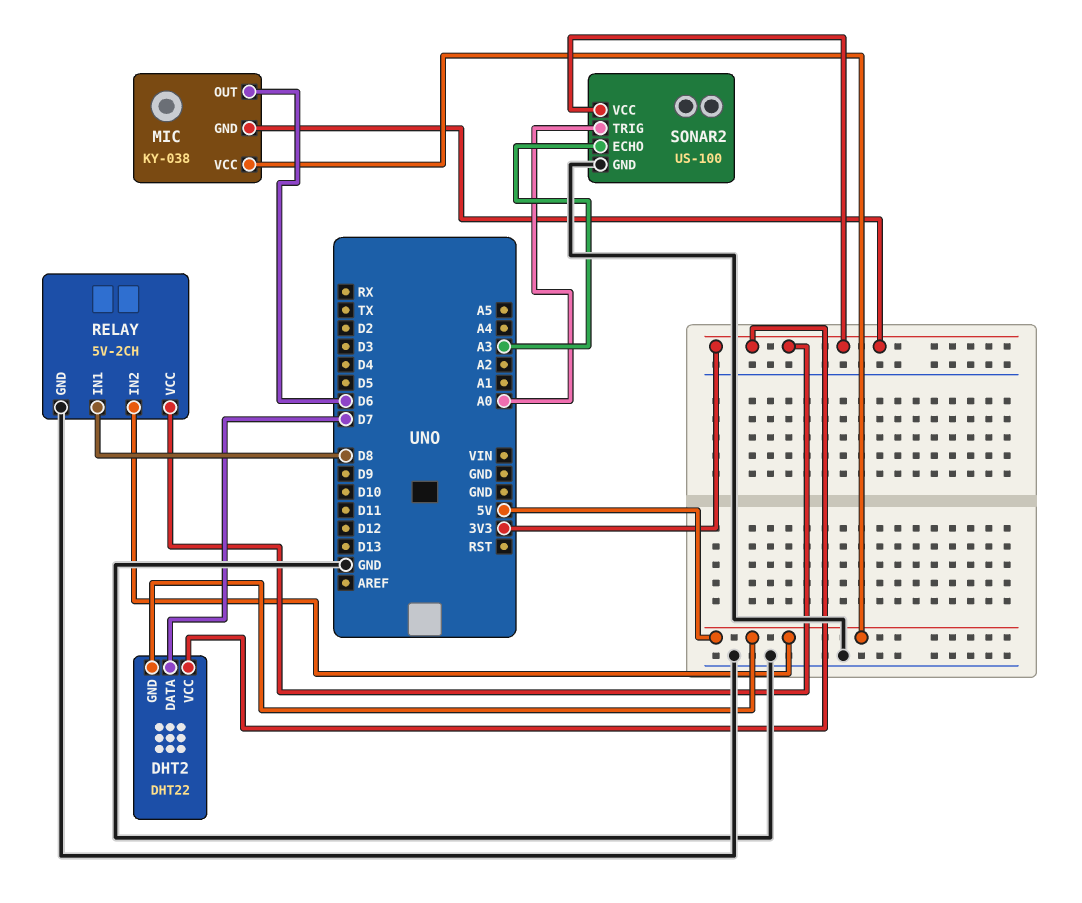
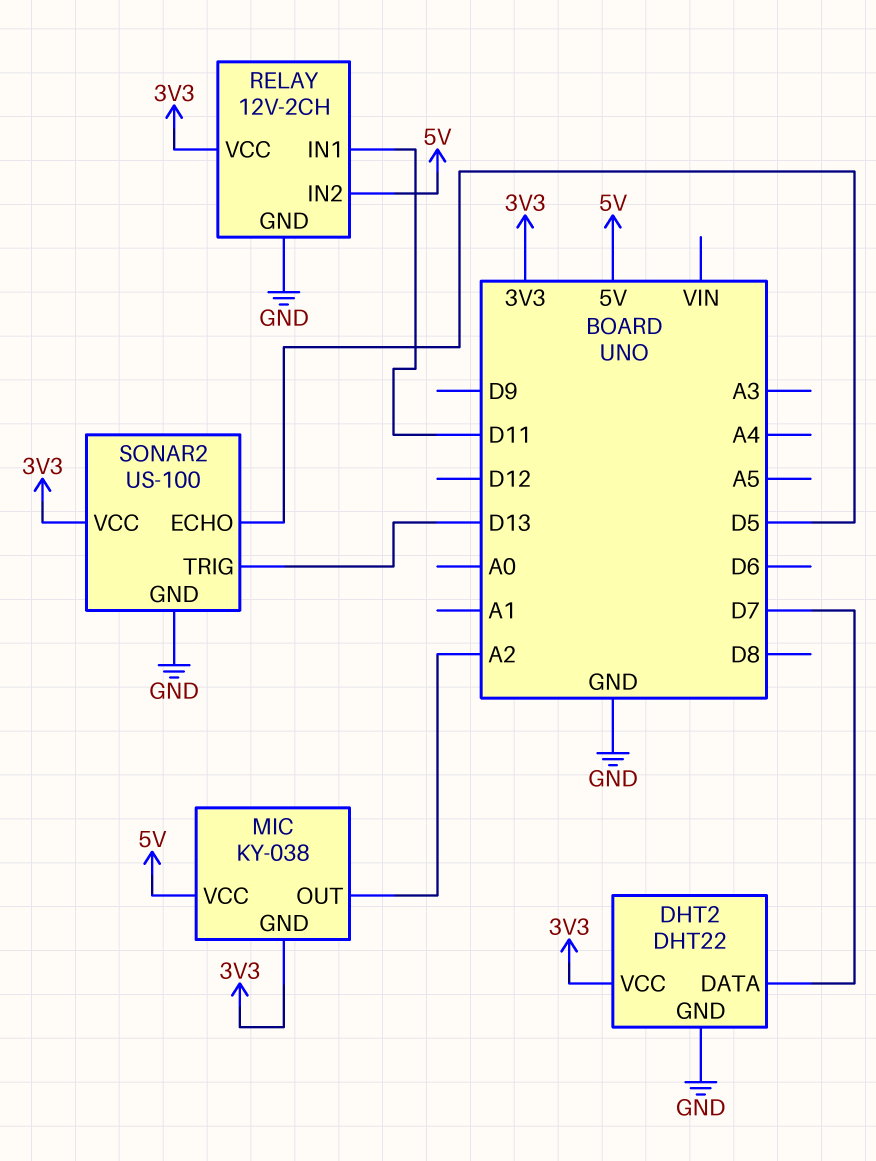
DHT2 pin GND: 5V -> GND
MIC pin OUT: D6 -> A2
RELAY: 5V-2CH -> 12V-2CH
RELAY pin IN1: D8 -> D11
SONAR2 pin ECHO: A3 -> D5
SONAR2 pin TRIG: A0 -> D13

